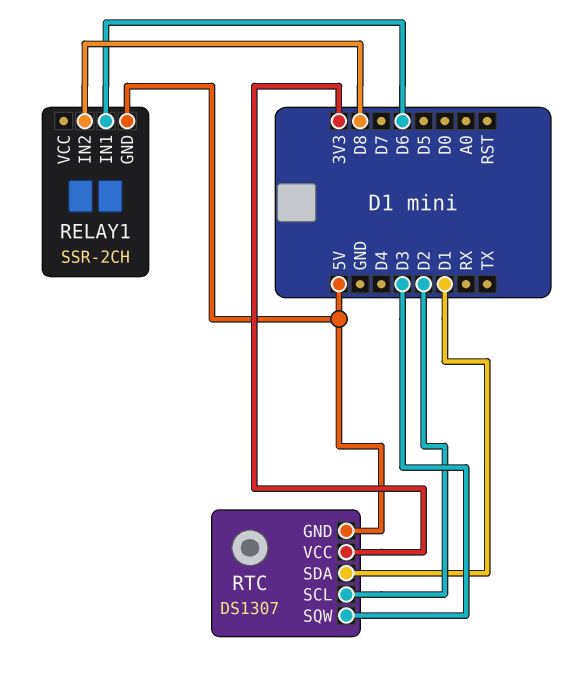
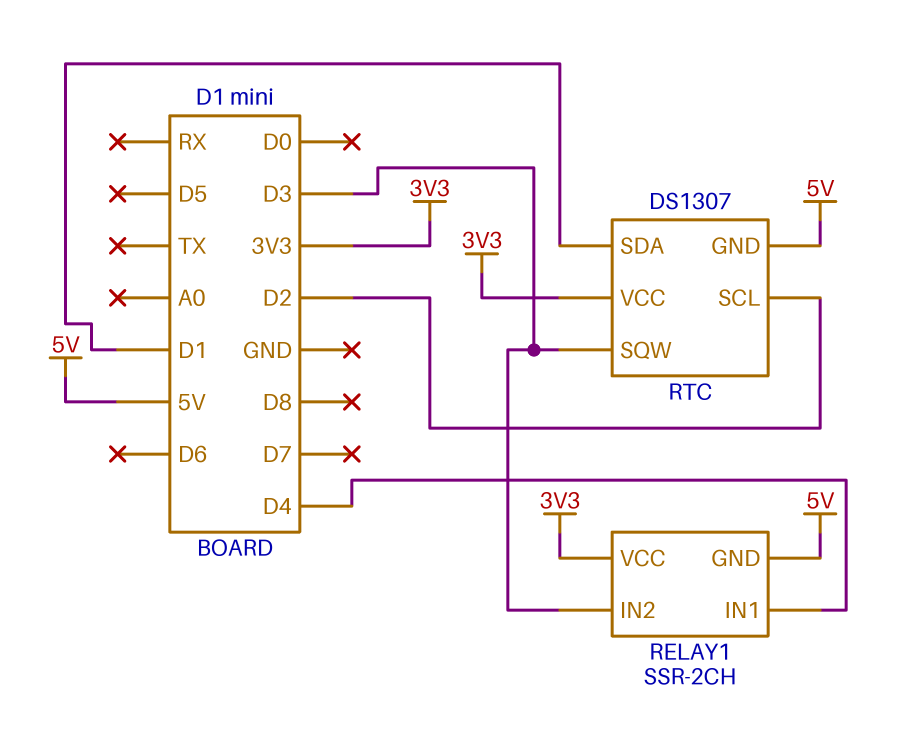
RELAY1 pin IN1: D6 -> D4
RELAY1 pin IN2: D8 -> D3
RELAY1 pin VCC: none -> 3V3

